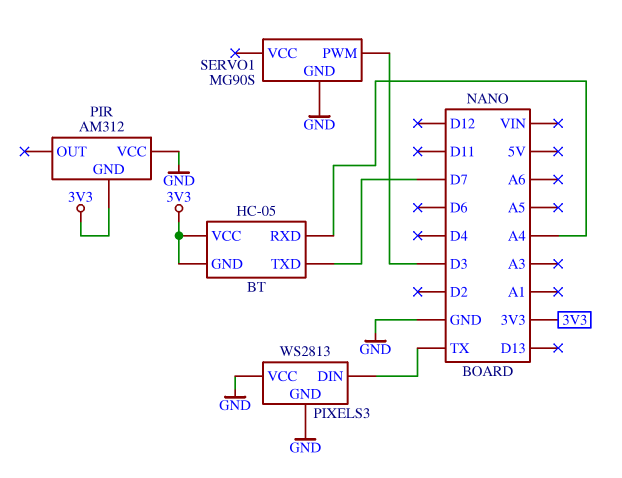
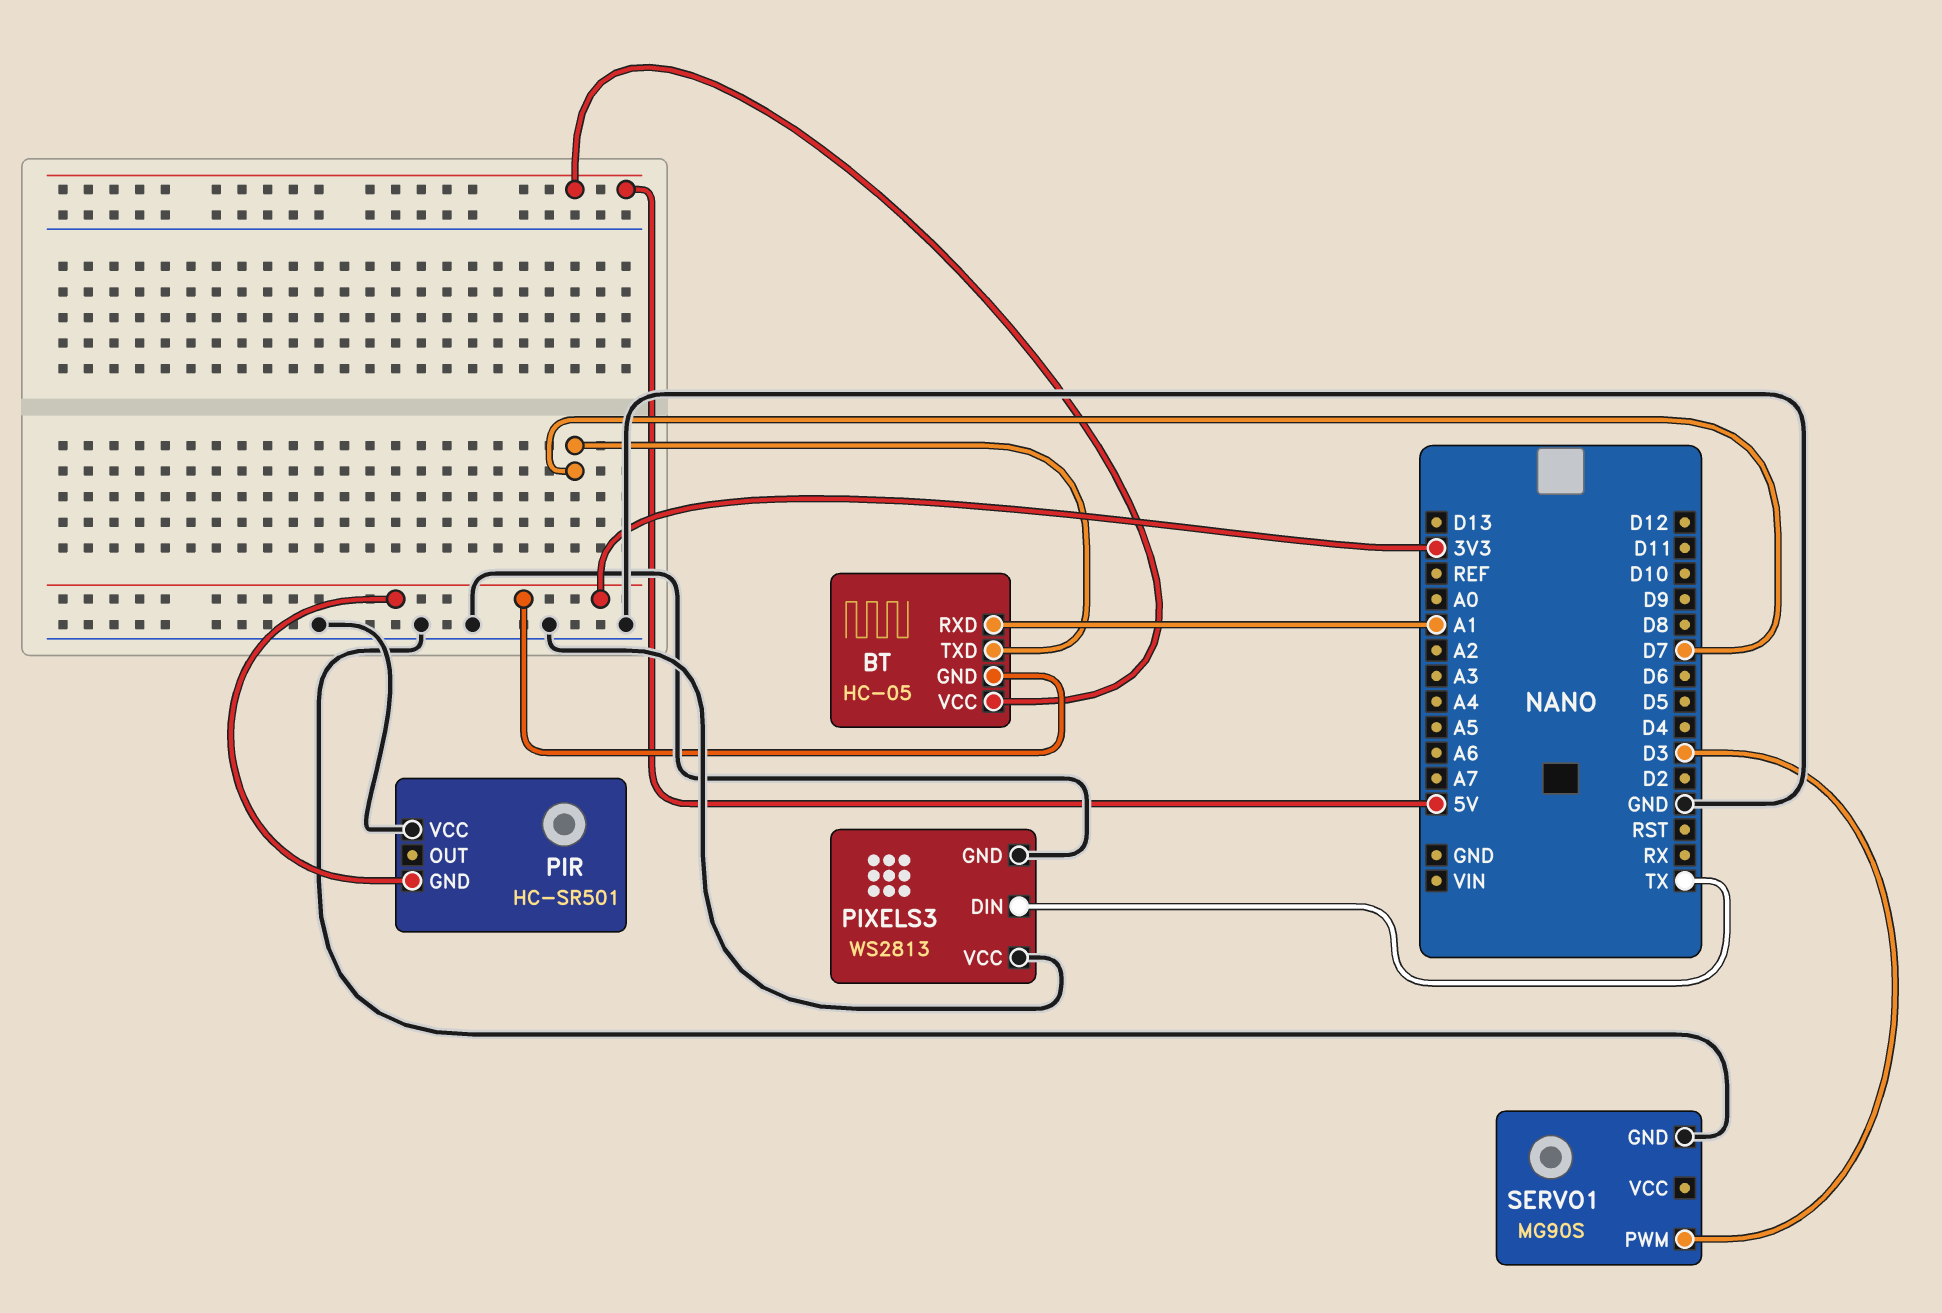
BT pin RXD: A4 -> A1
BT pin VCC: 3V3 -> 5V
PIR: AM312 -> HC-SR501

